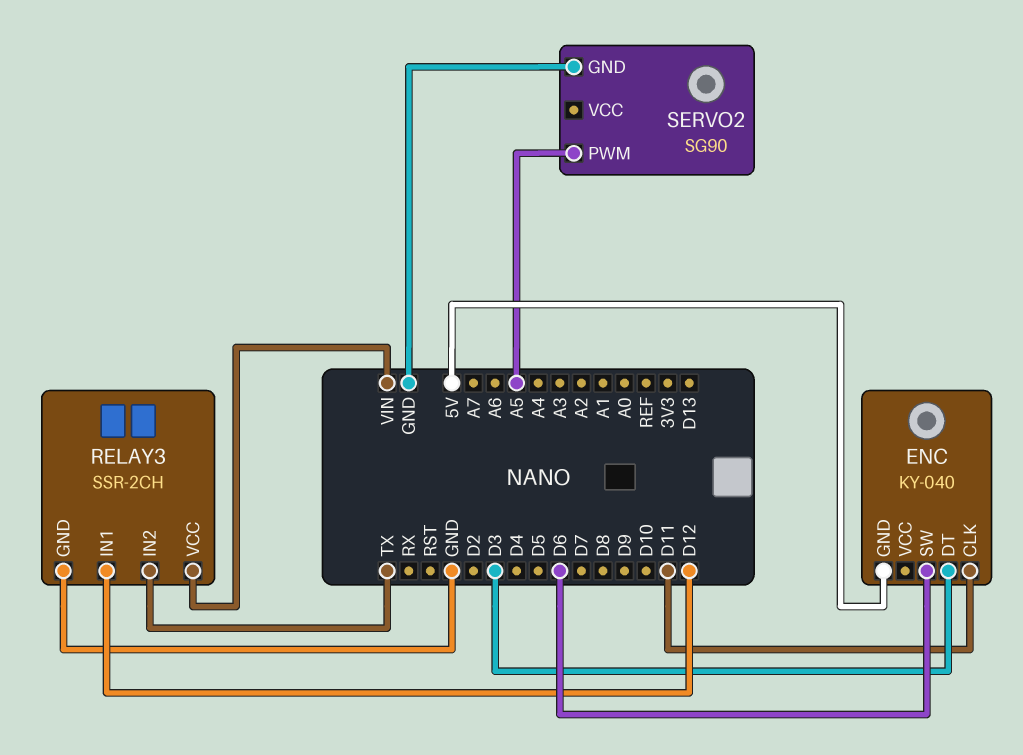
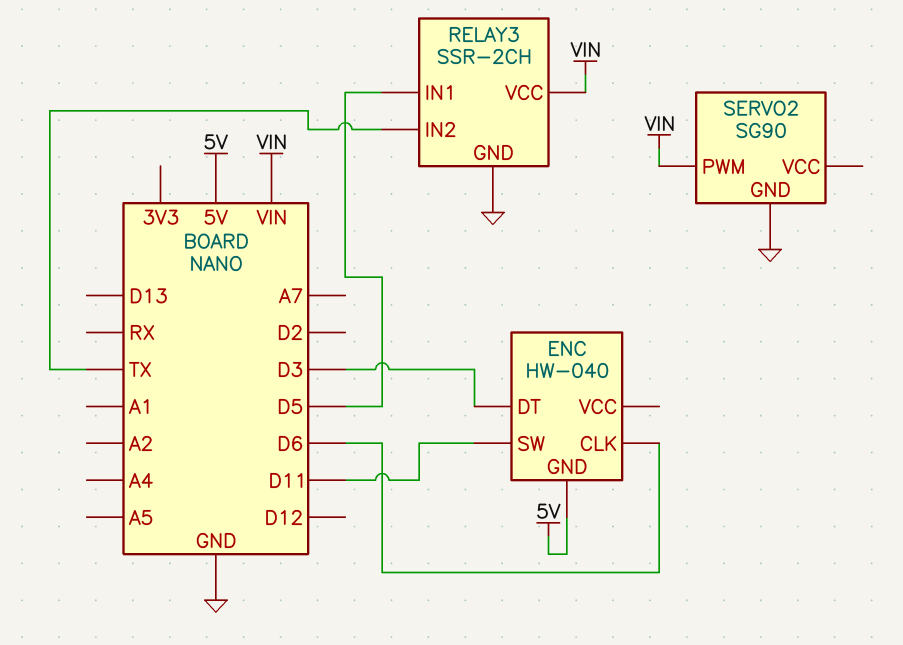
ENC: KY-040 -> HW-040
ENC pin CLK: D11 -> D6
ENC pin SW: D6 -> D11
RELAY3 pin IN1: D12 -> D5
SERVO2 pin PWM: A5 -> VIN

